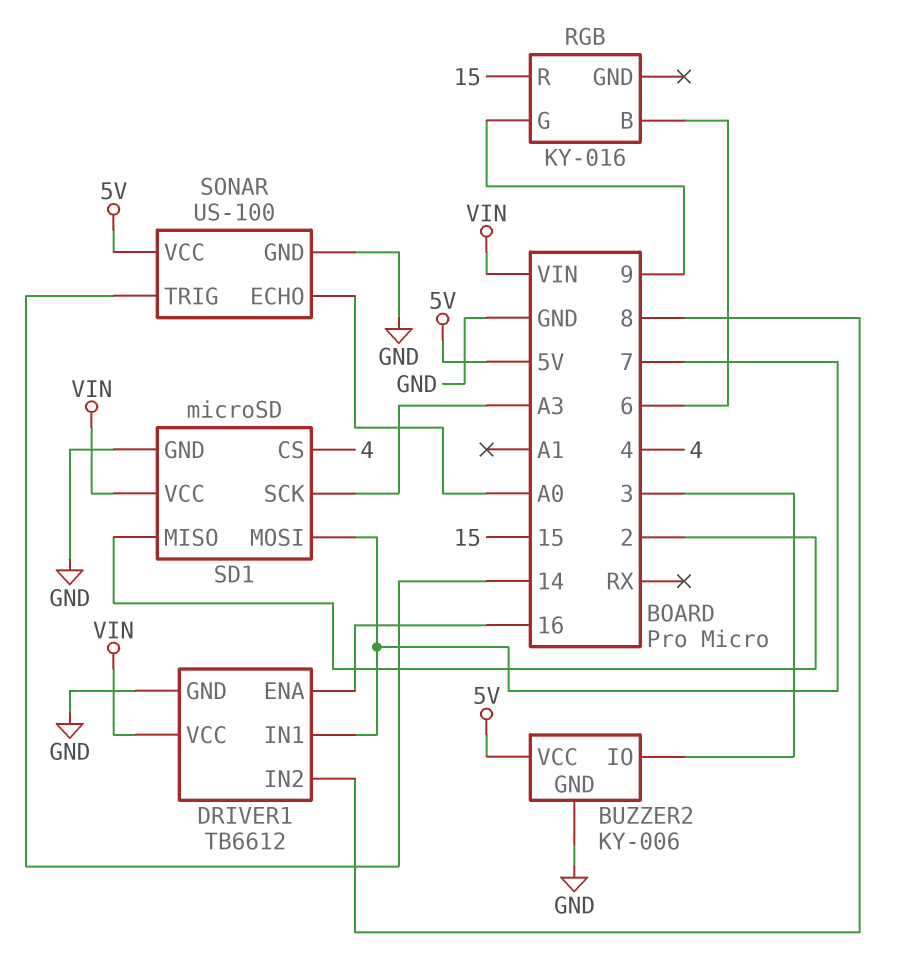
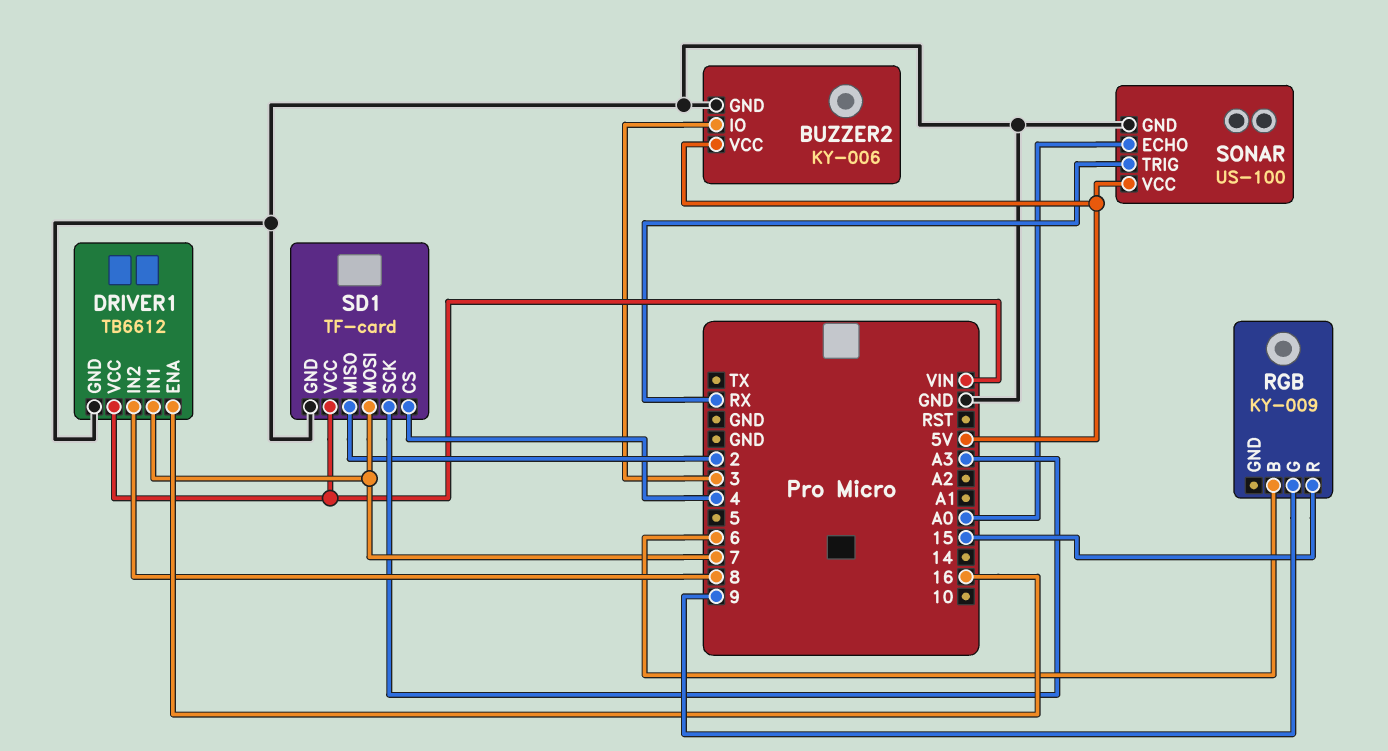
RGB: KY-016 -> KY-009
SD1: microSD -> TF-card
SONAR pin TRIG: 14 -> RX

